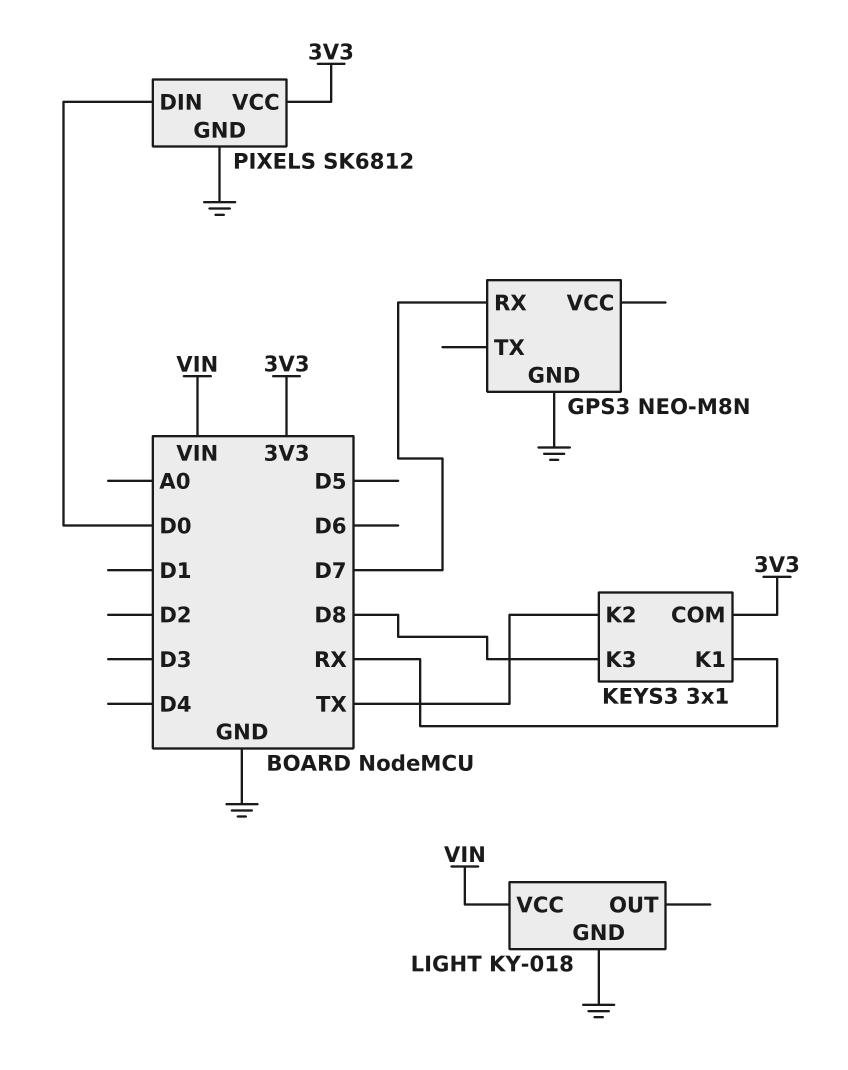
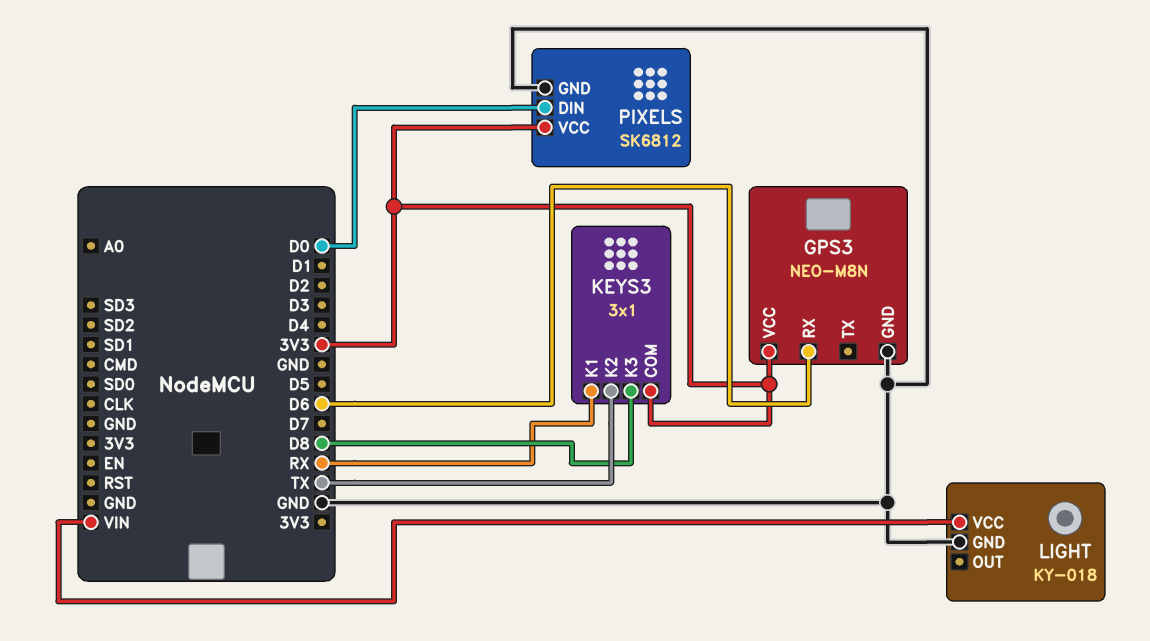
GPS3 pin RX: D7 -> D6
GPS3 pin VCC: none -> 3V3

